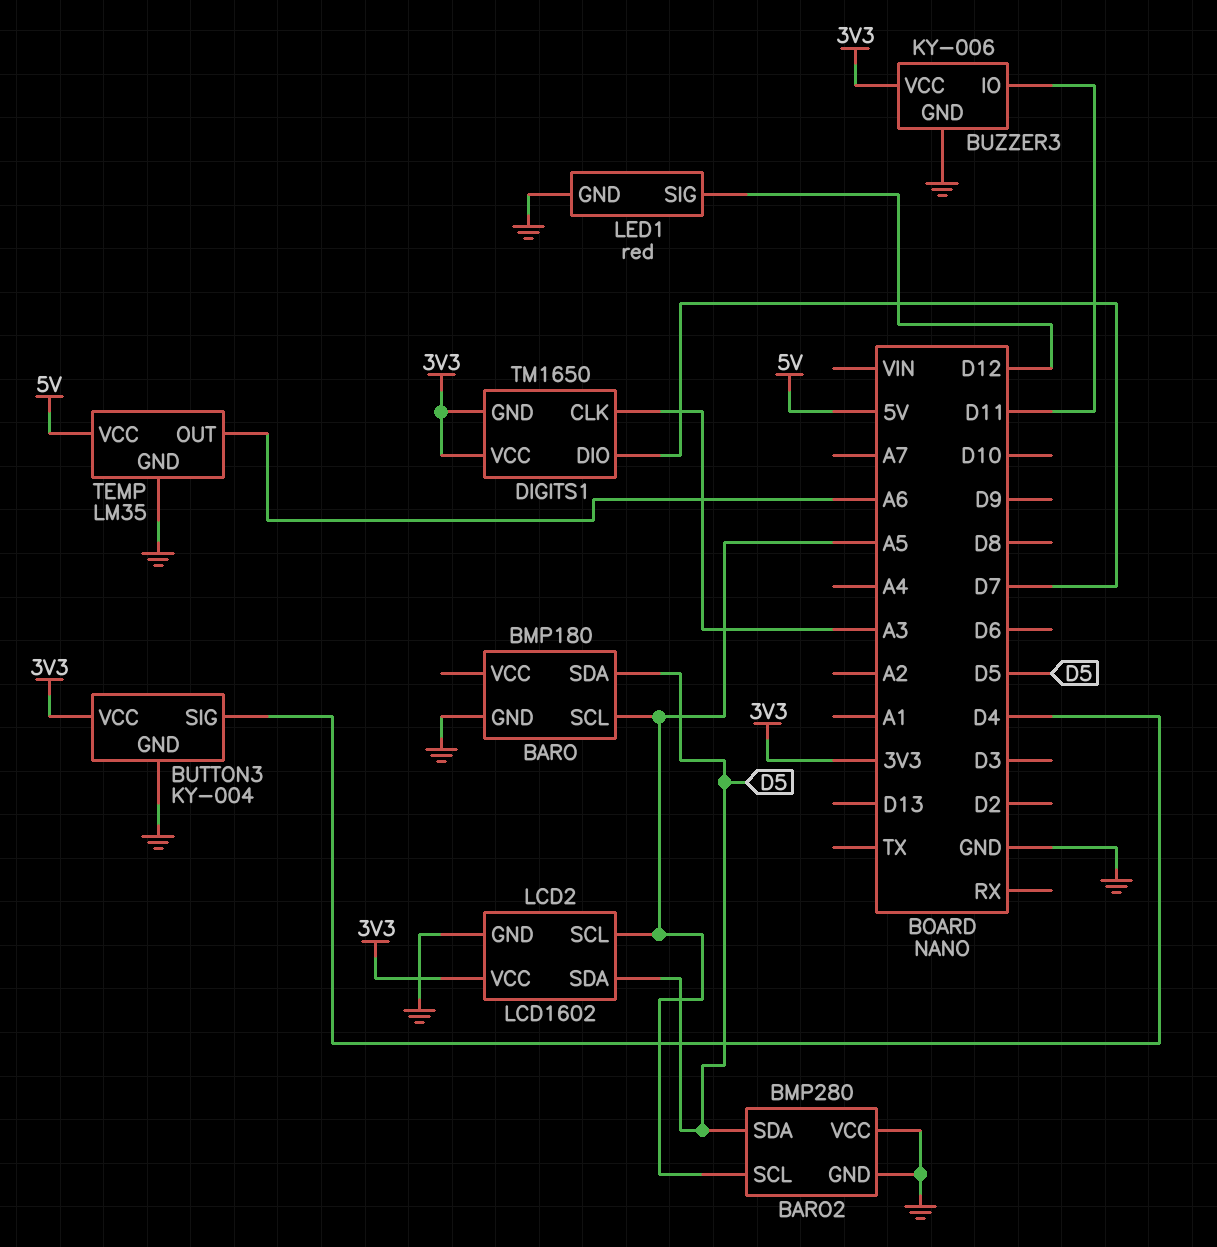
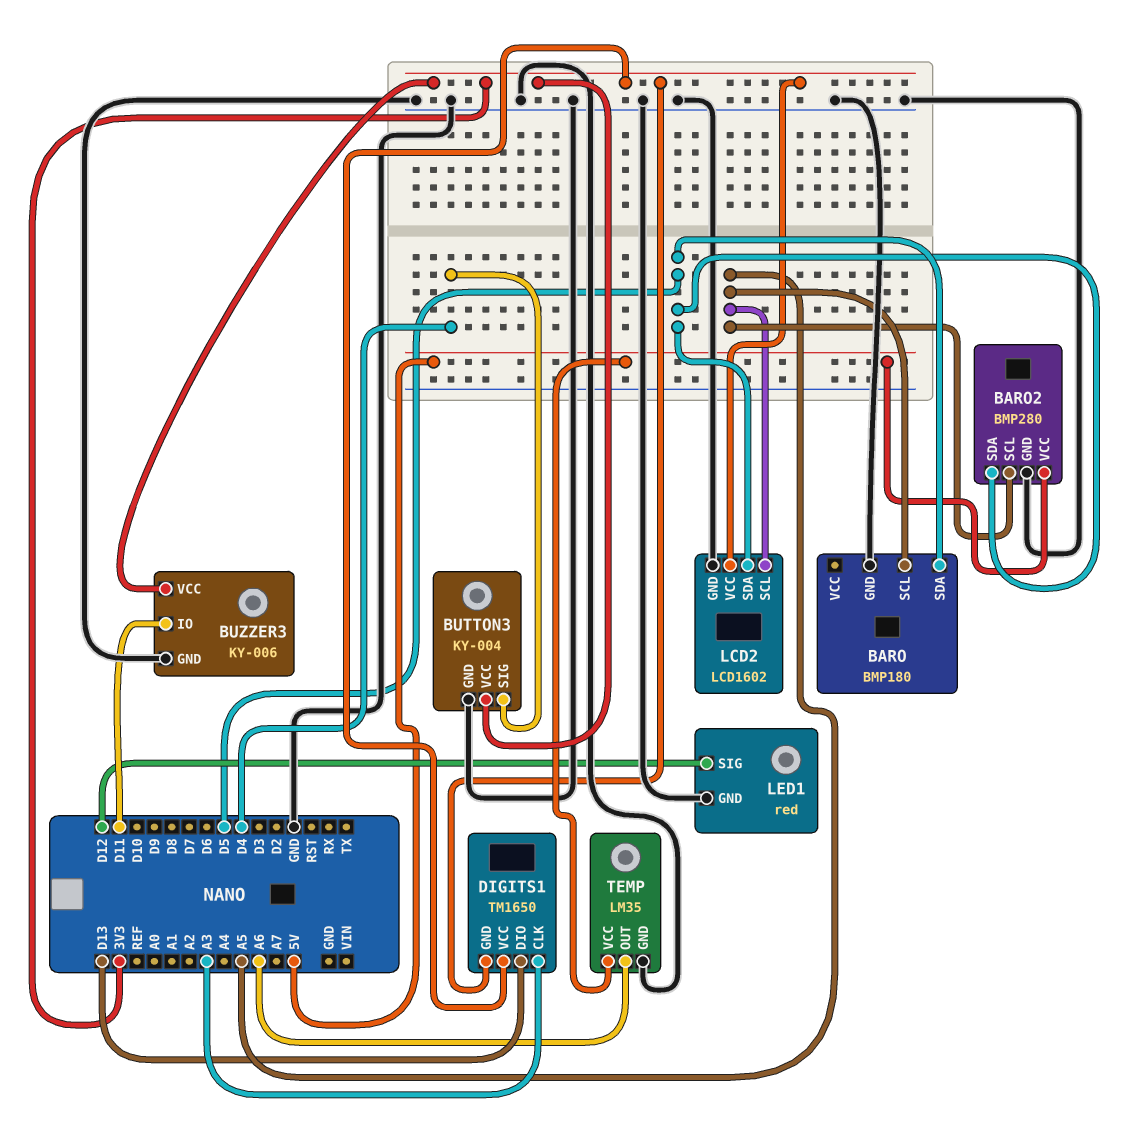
BARO2 pin VCC: GND -> 5V
DIGITS1 pin DIO: D7 -> D13

